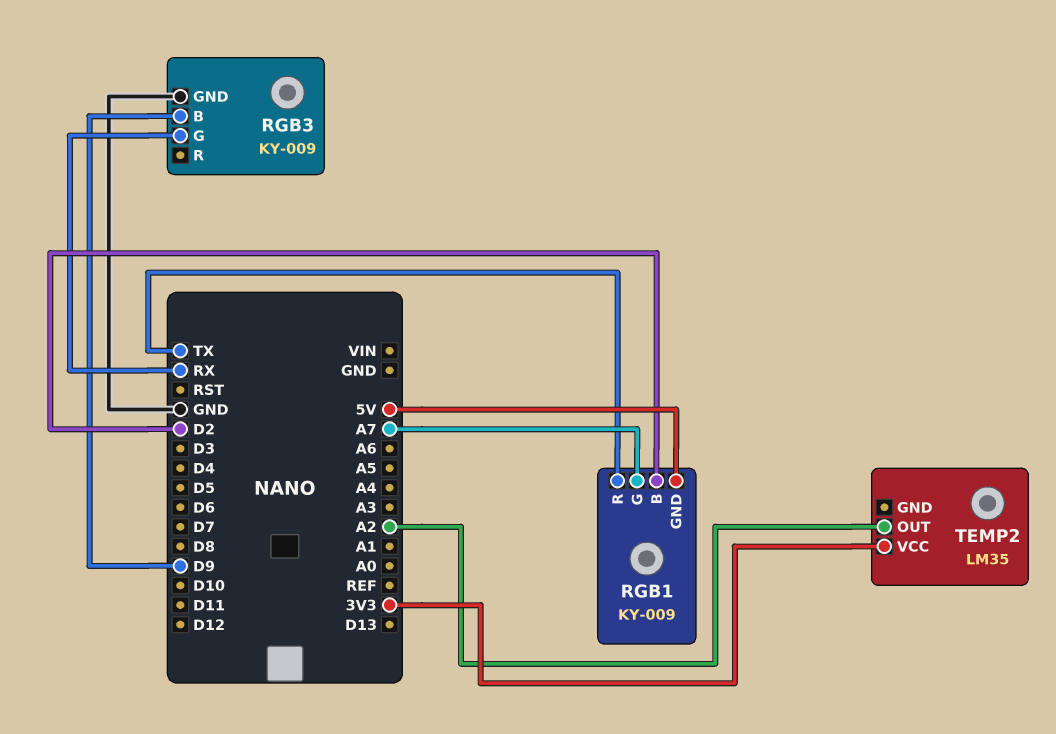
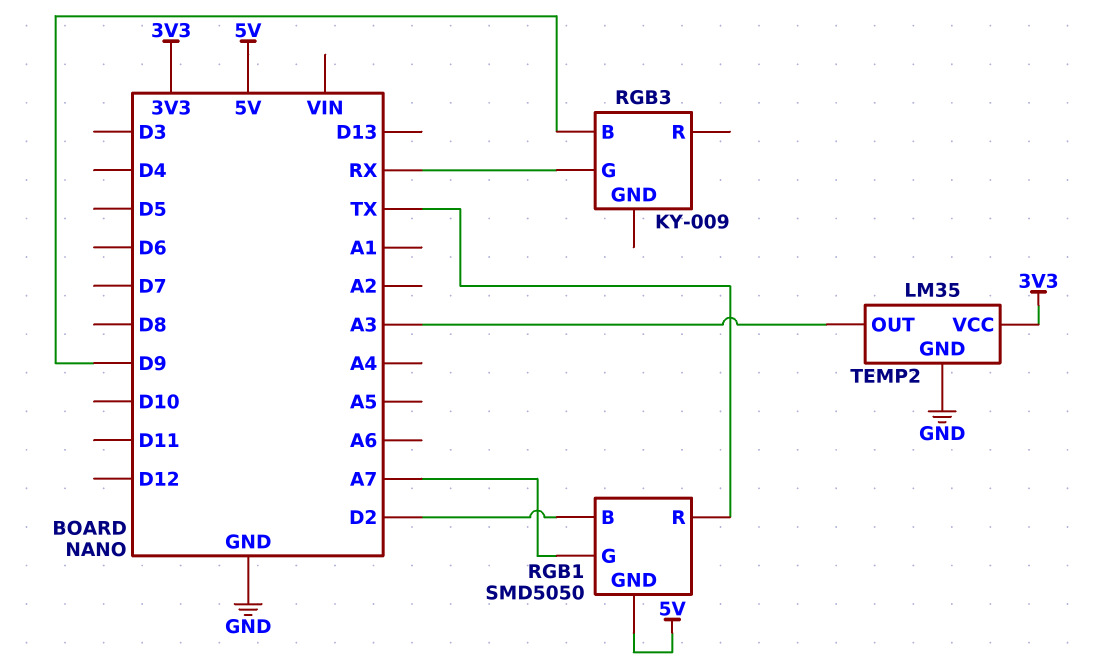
RGB1: KY-009 -> SMD5050
RGB3 pin GND: GND -> none
TEMP2 pin GND: none -> GND
TEMP2 pin OUT: A2 -> A3

